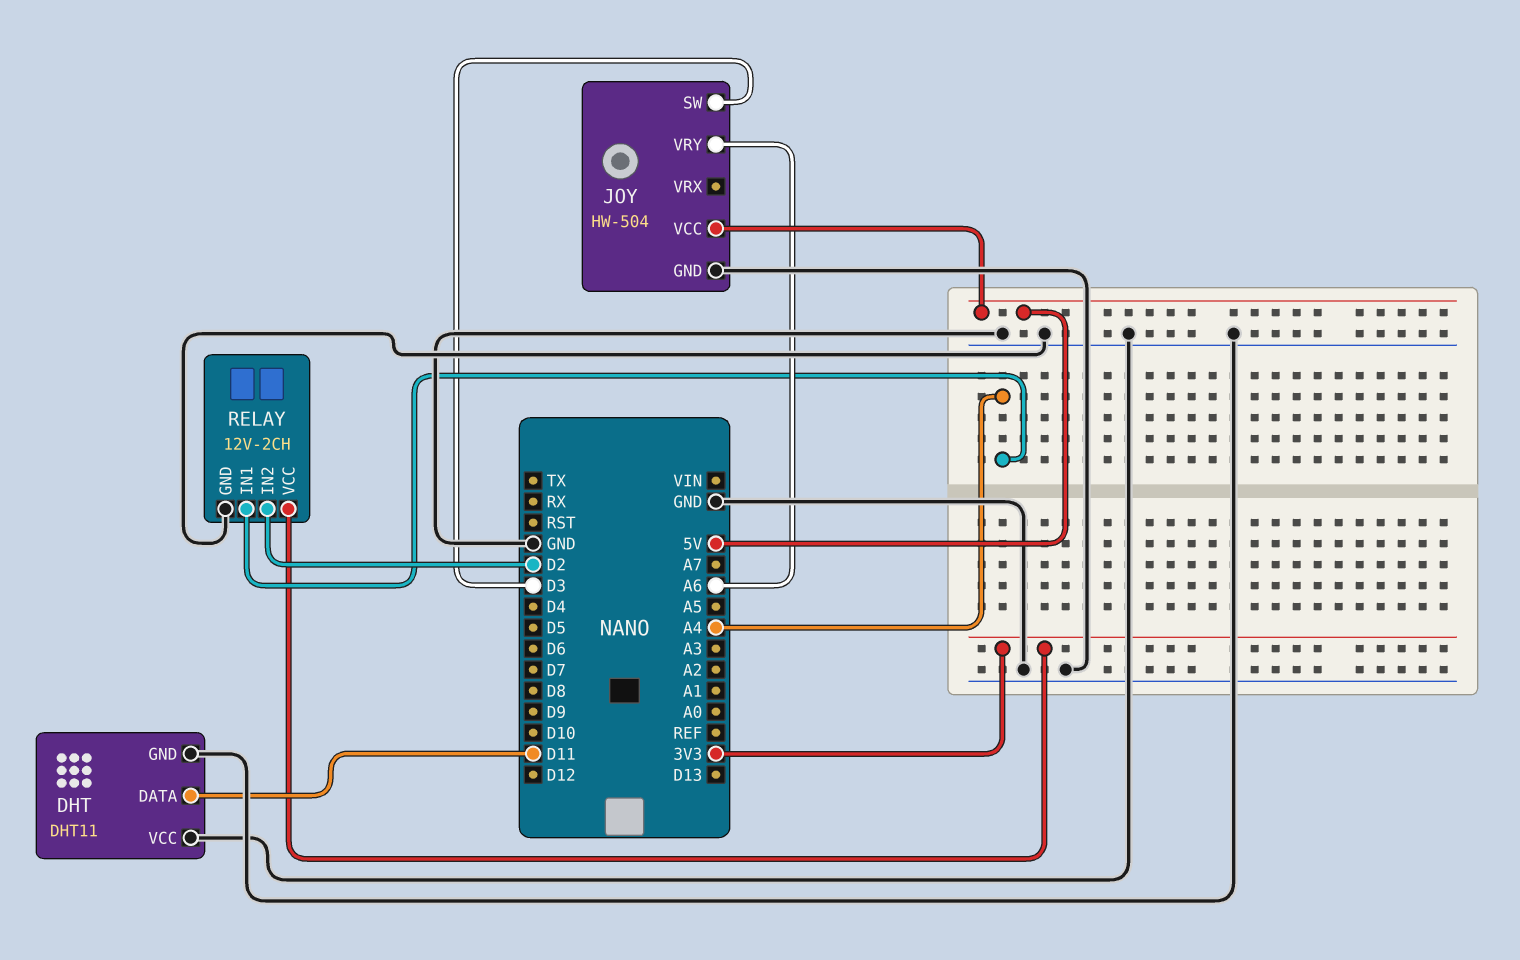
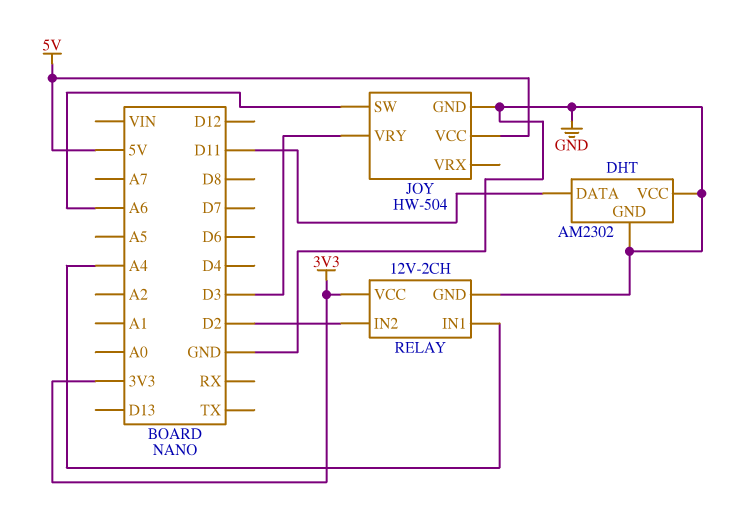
DHT: DHT11 -> AM2302
JOY pin SW: D3 -> A6
JOY pin VRY: A6 -> D3

